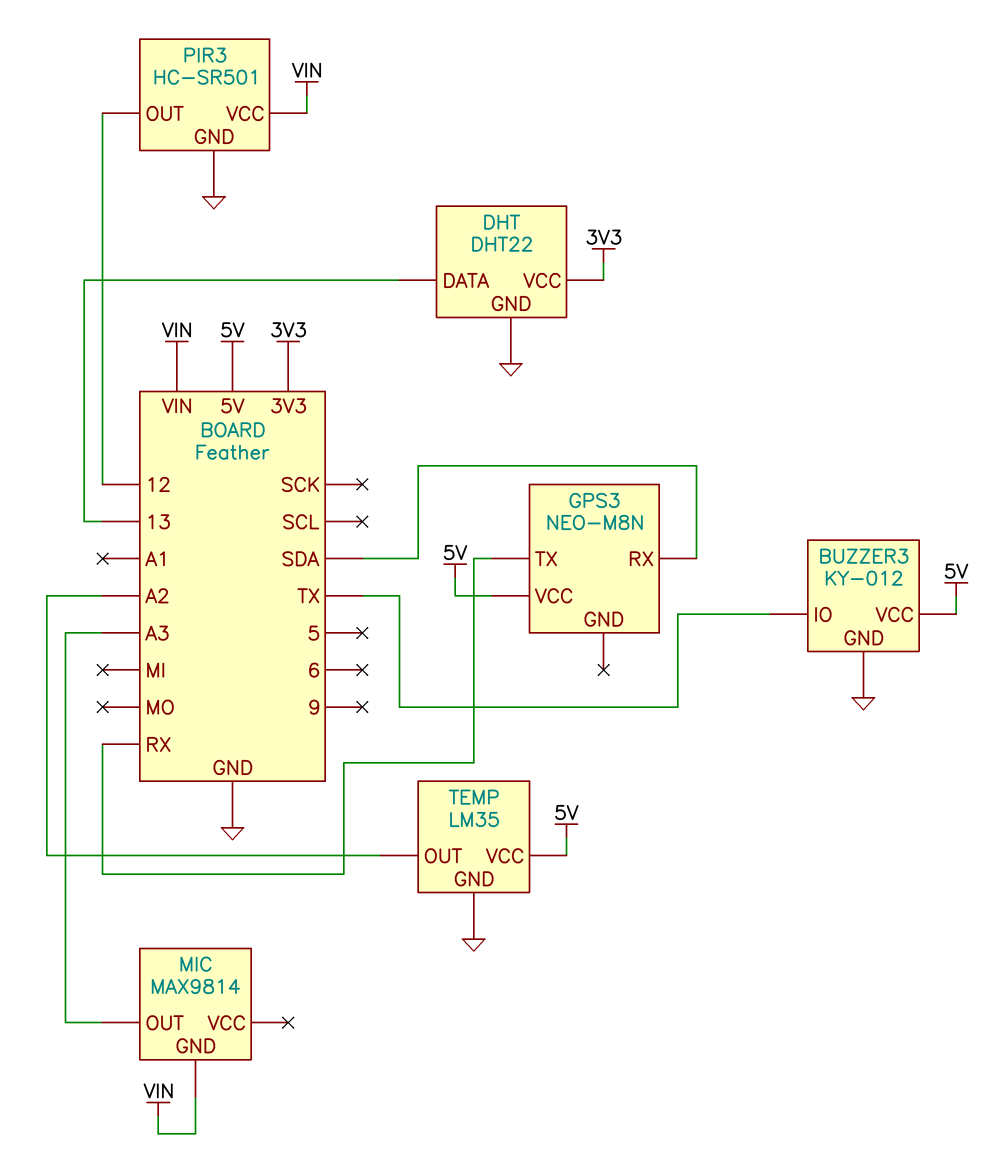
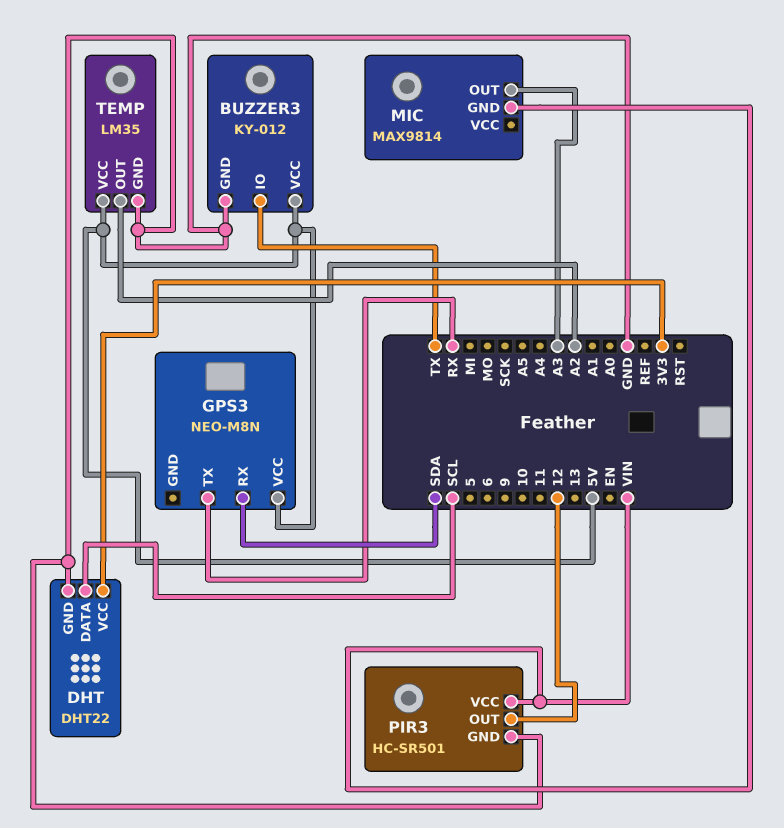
DHT pin DATA: 13 -> SCL

